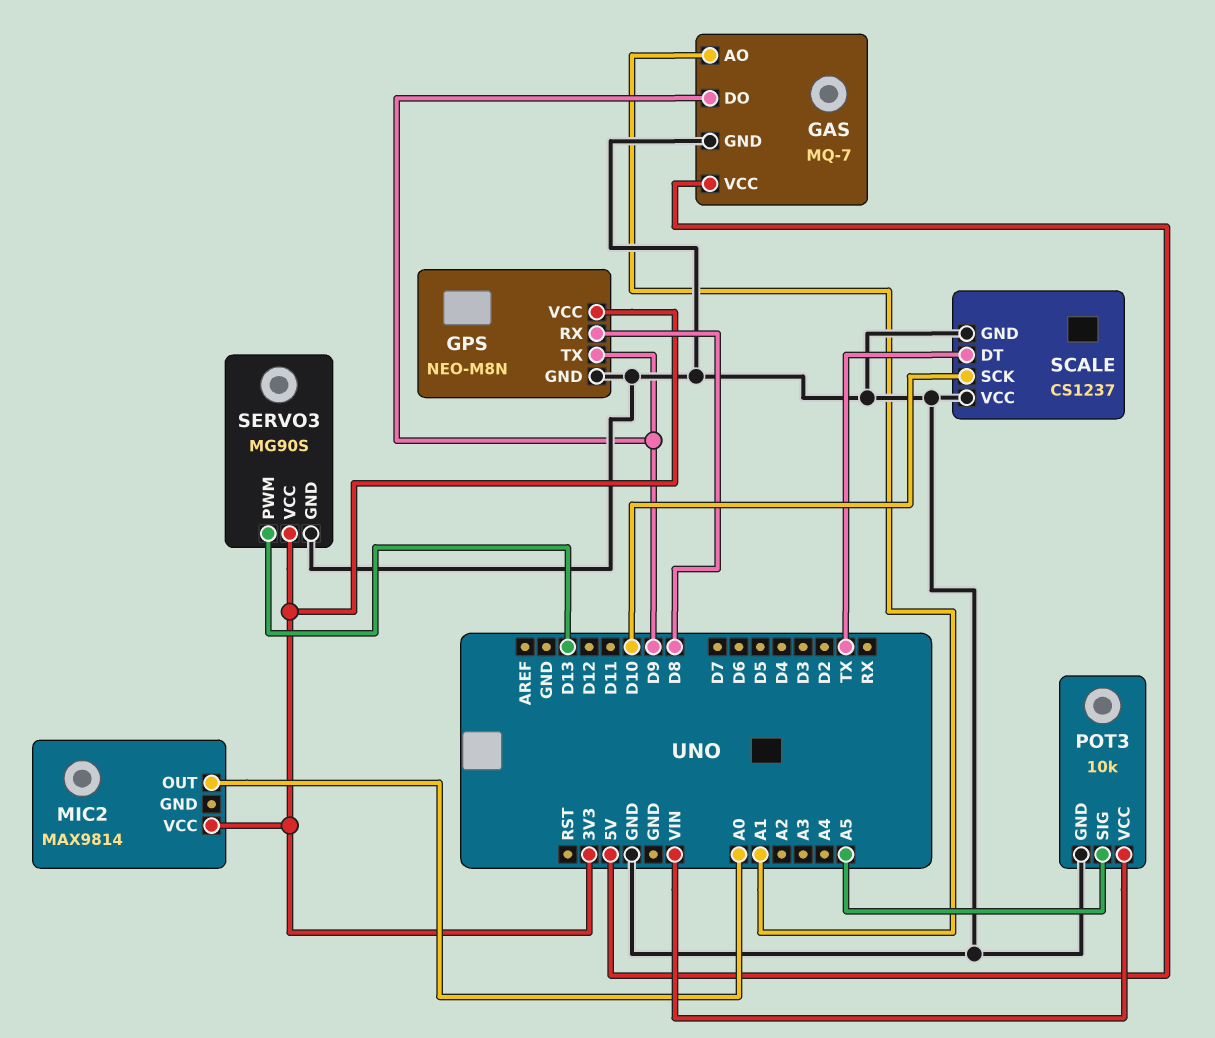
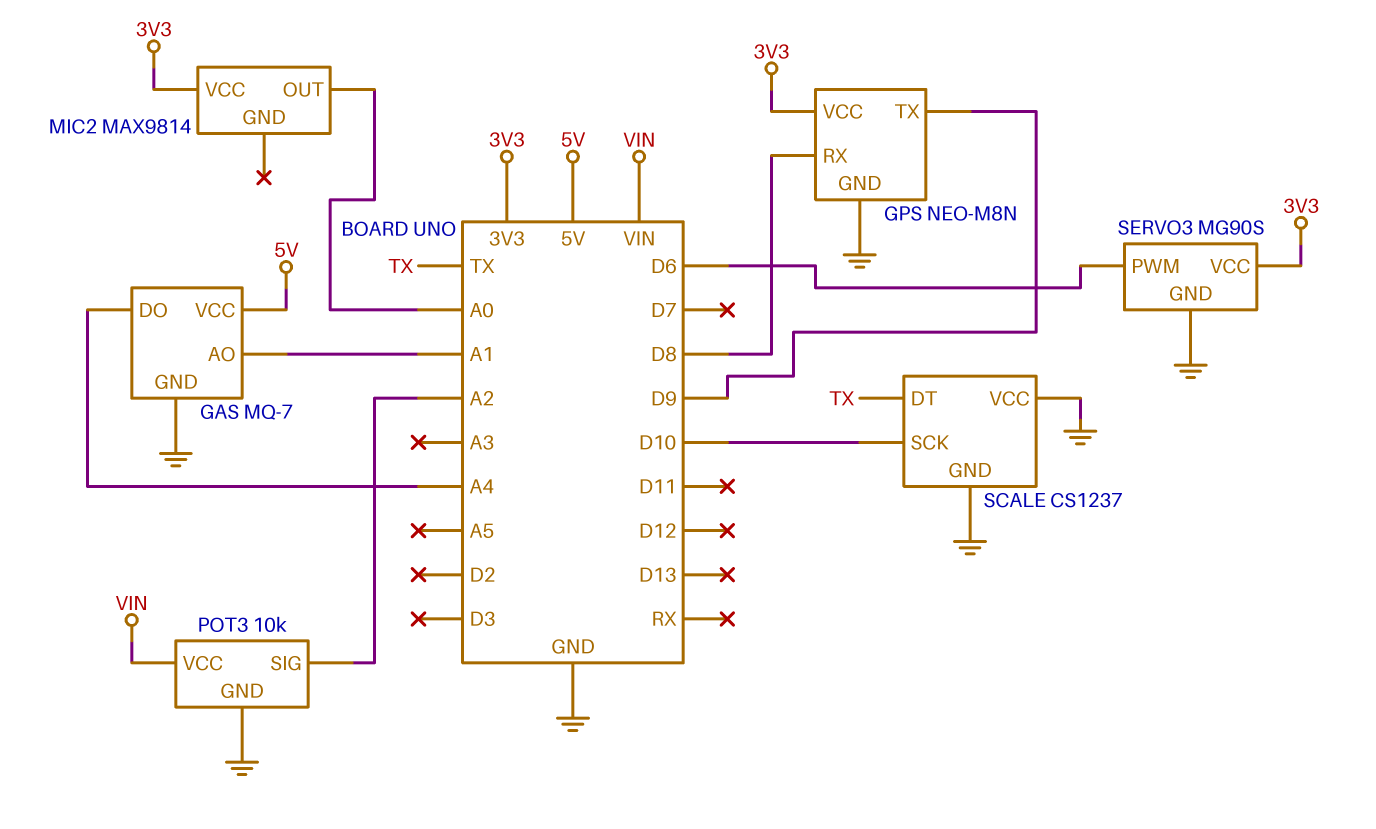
GAS pin DO: D9 -> A4
POT3 pin SIG: A5 -> A2
SERVO3 pin PWM: D13 -> D6

